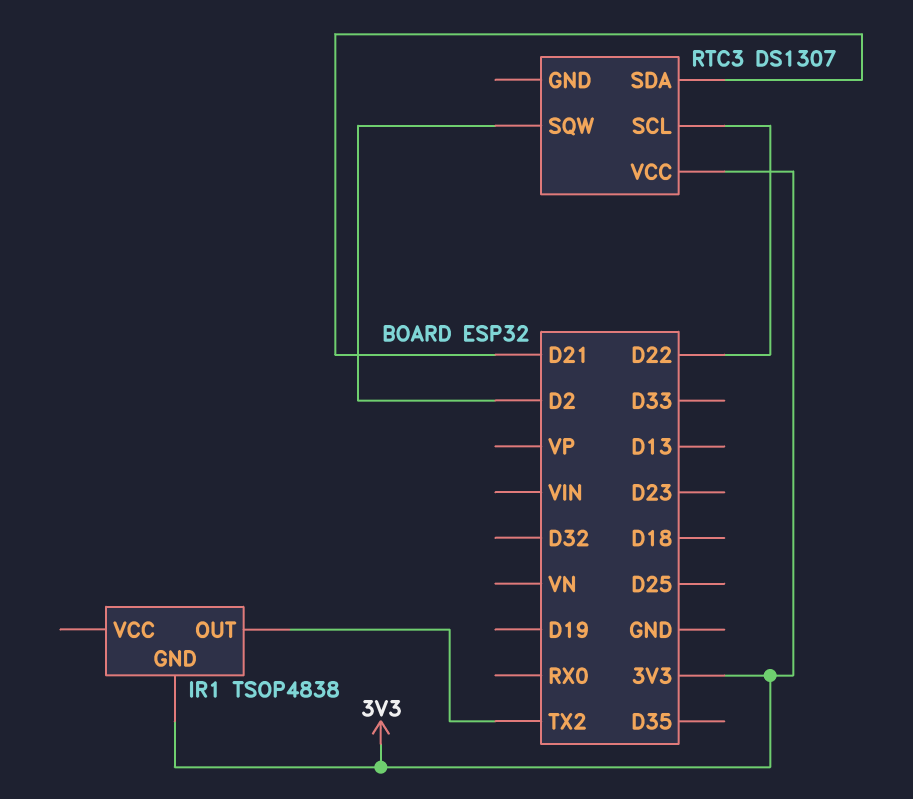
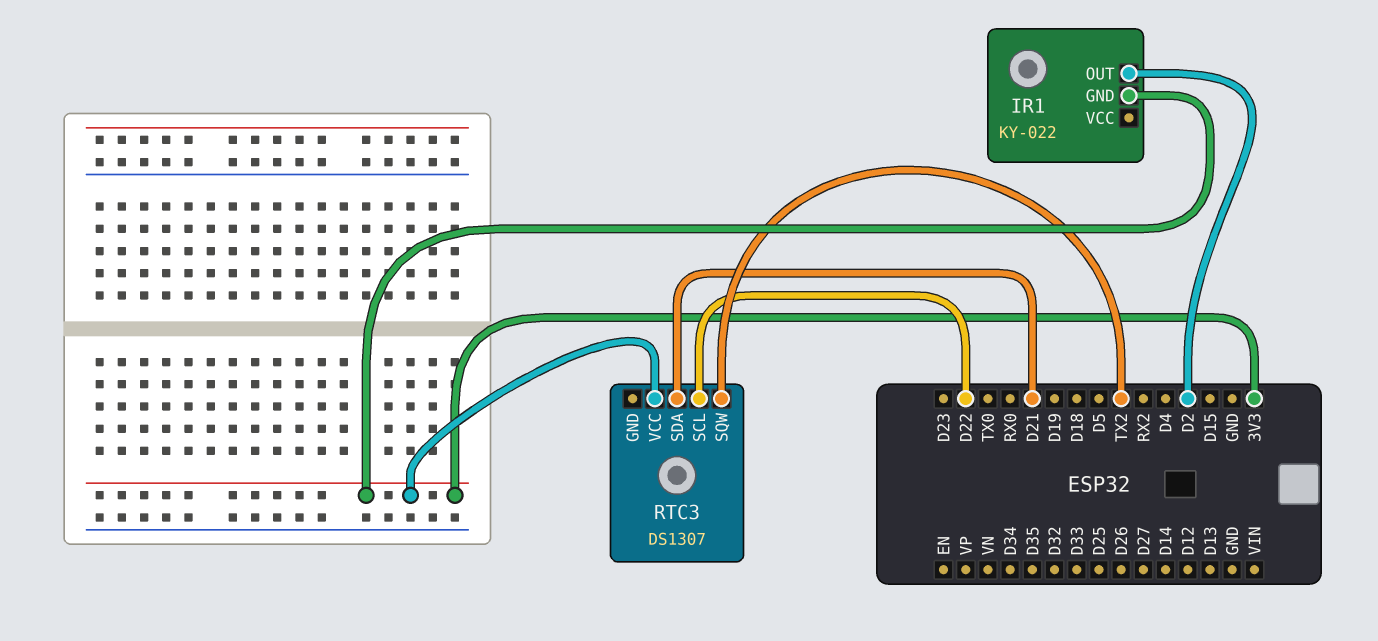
IR1: TSOP4838 -> KY-022
IR1 pin OUT: TX2 -> D2
RTC3 pin SQW: D2 -> TX2

